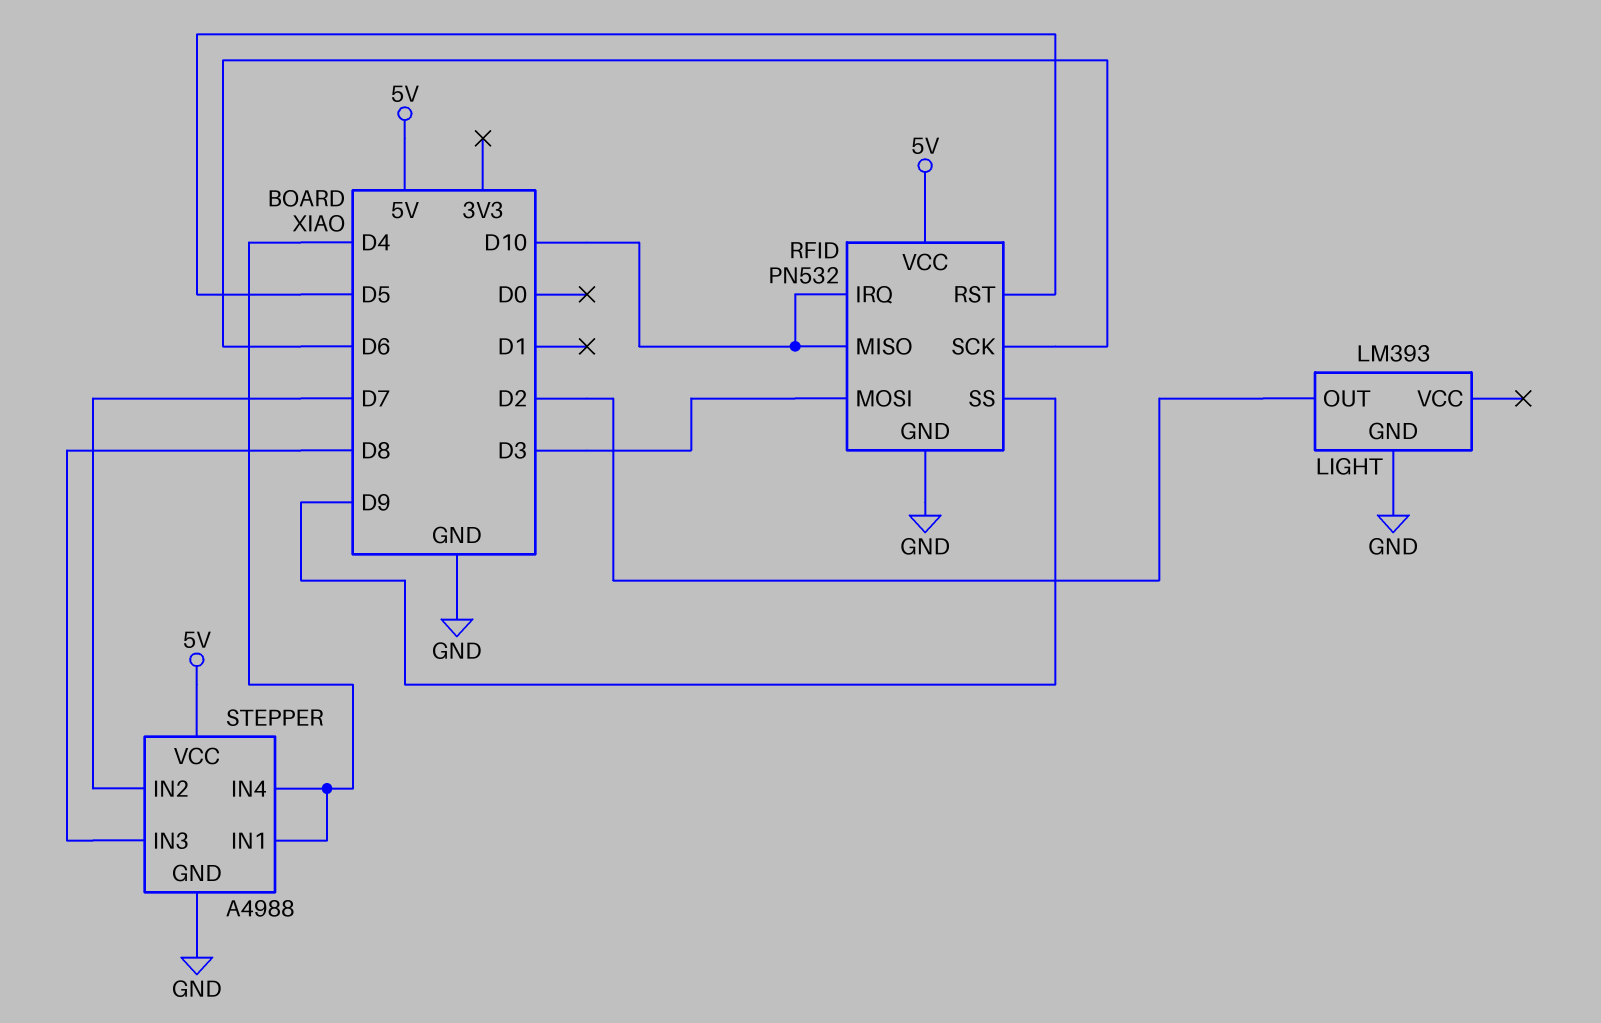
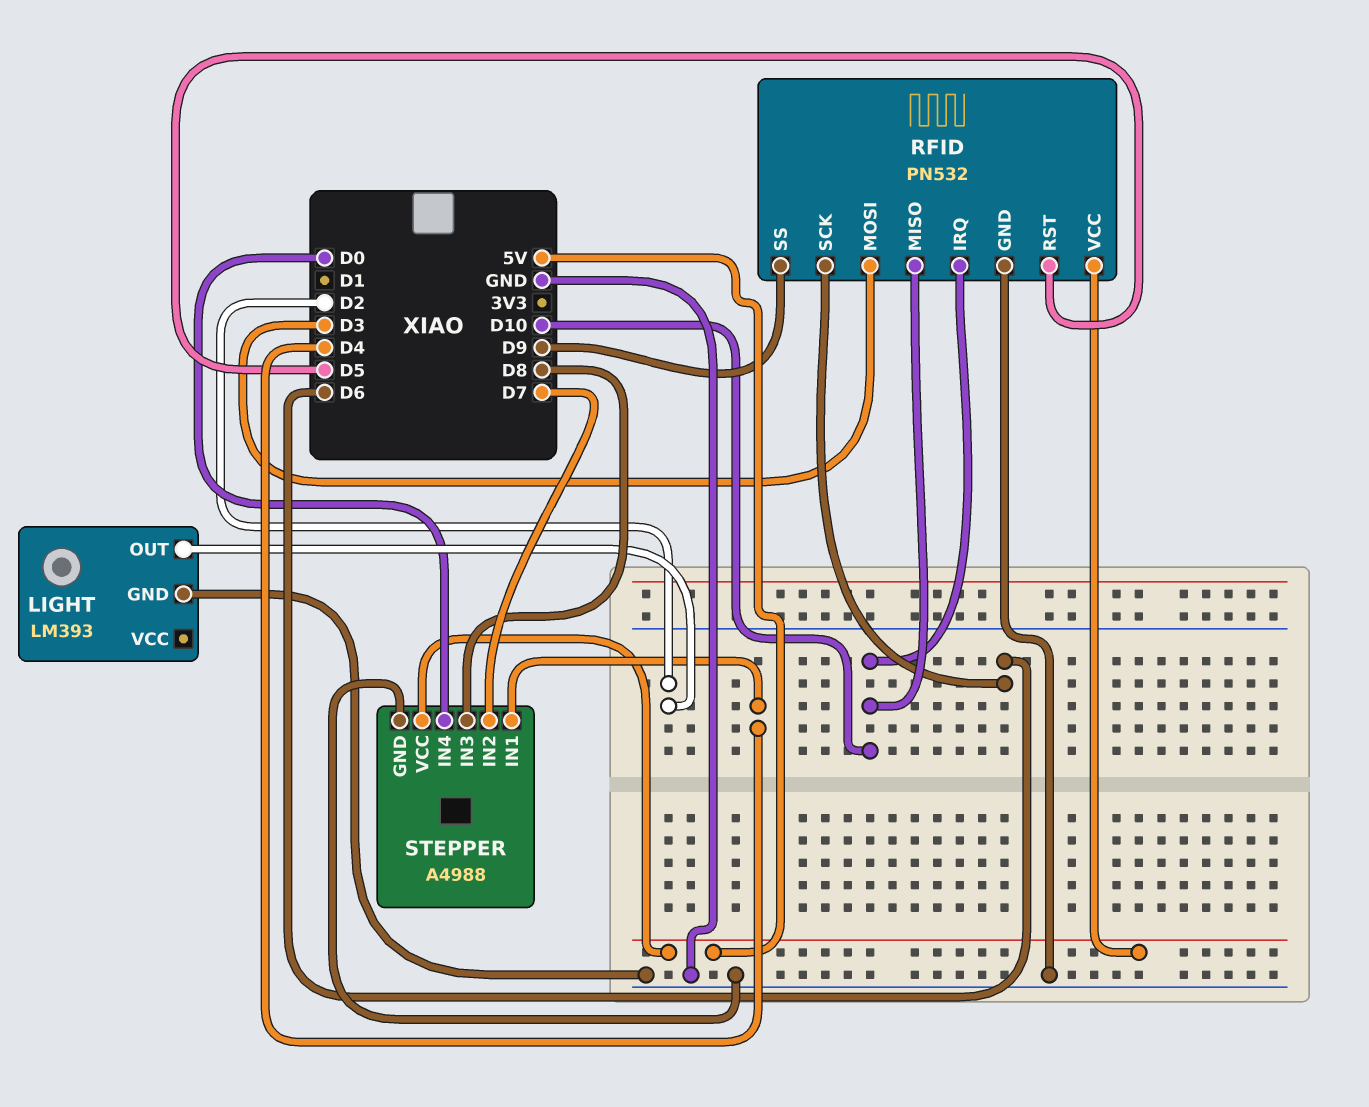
STEPPER pin IN4: D4 -> D0

